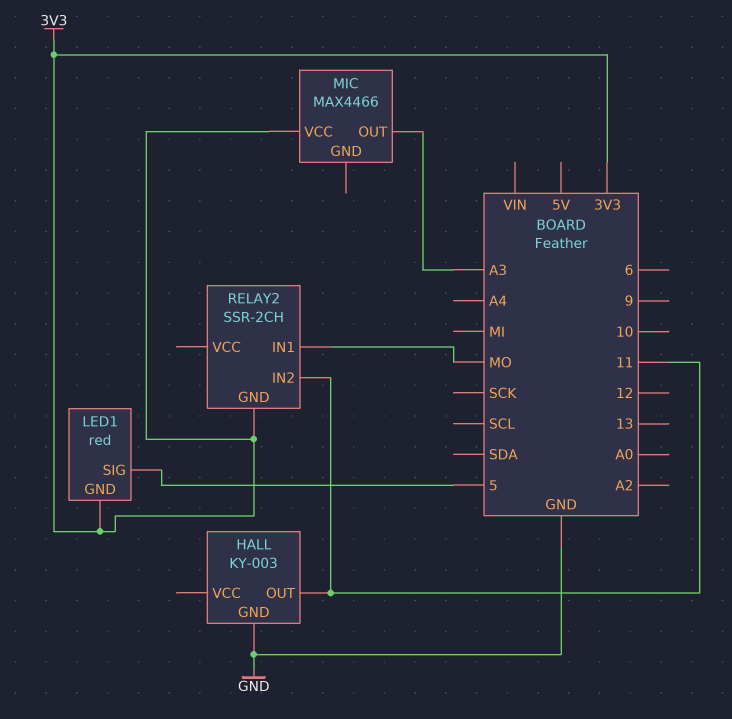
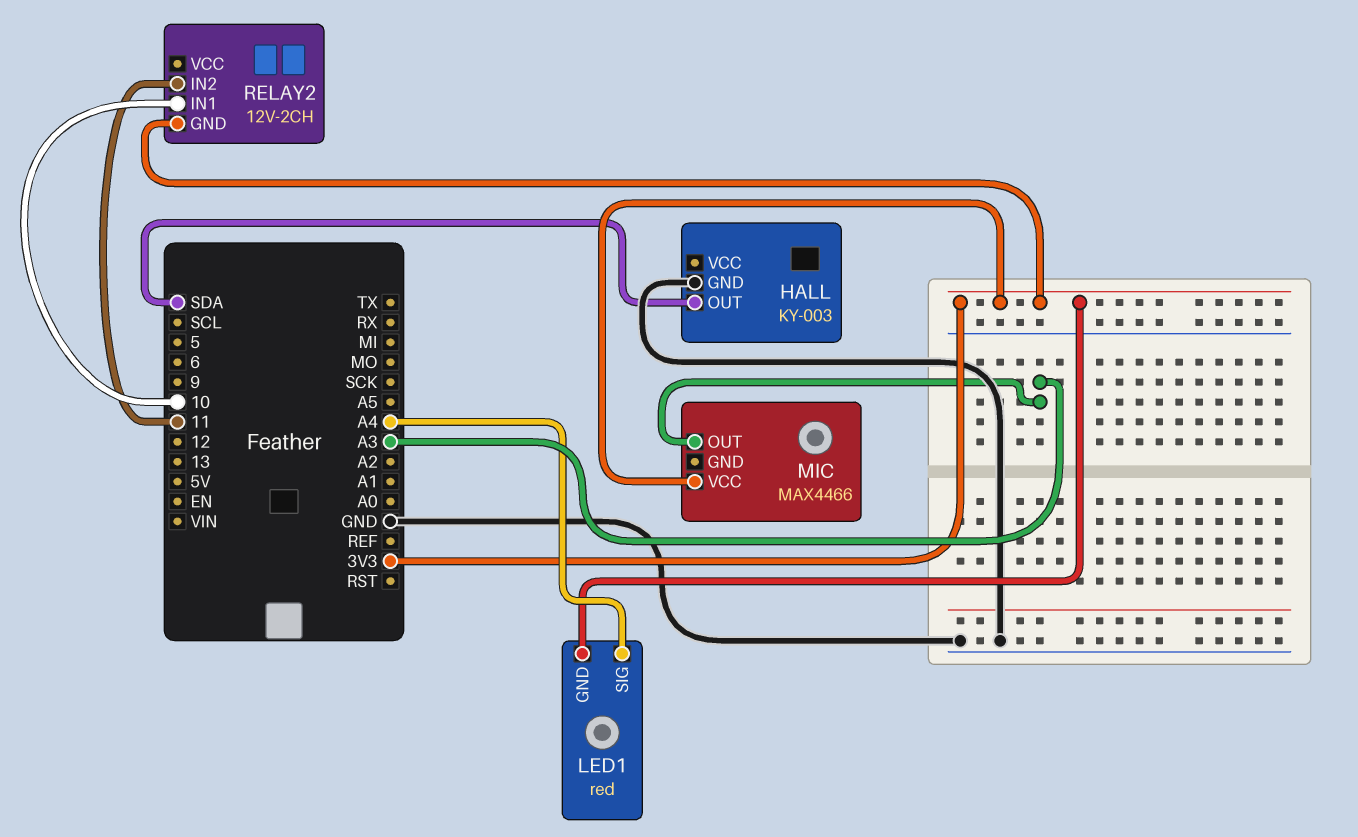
HALL pin OUT: 11 -> SDA
LED1 pin SIG: 5 -> A4
RELAY2: SSR-2CH -> 12V-2CH
RELAY2 pin IN1: MO -> 10

